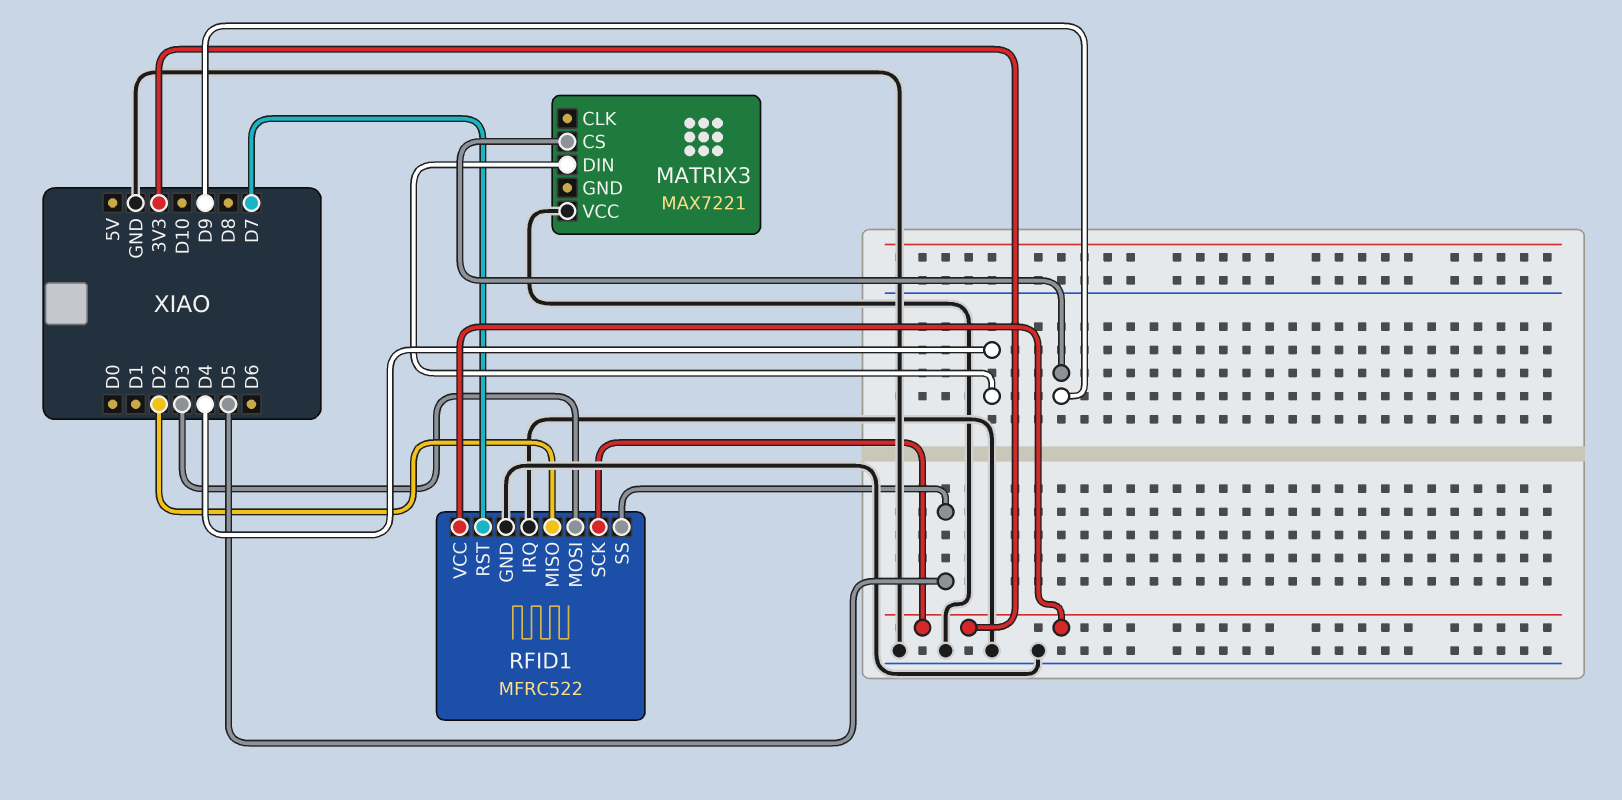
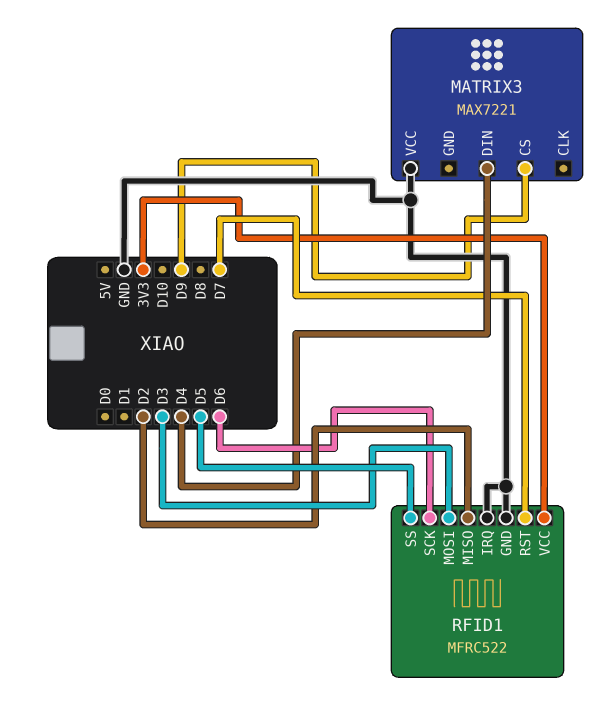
RFID1 pin SCK: 3V3 -> D6

